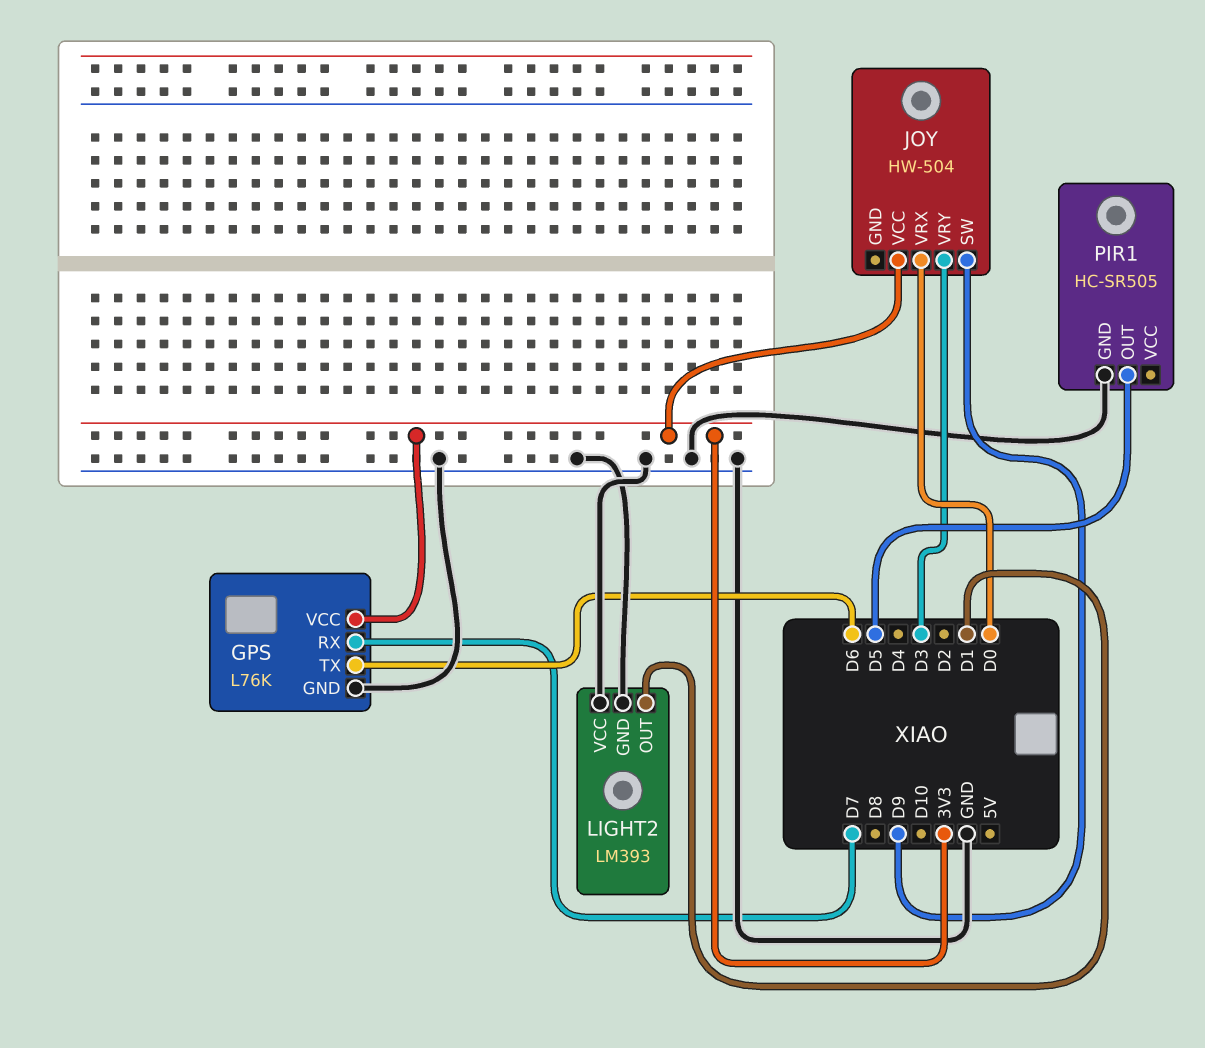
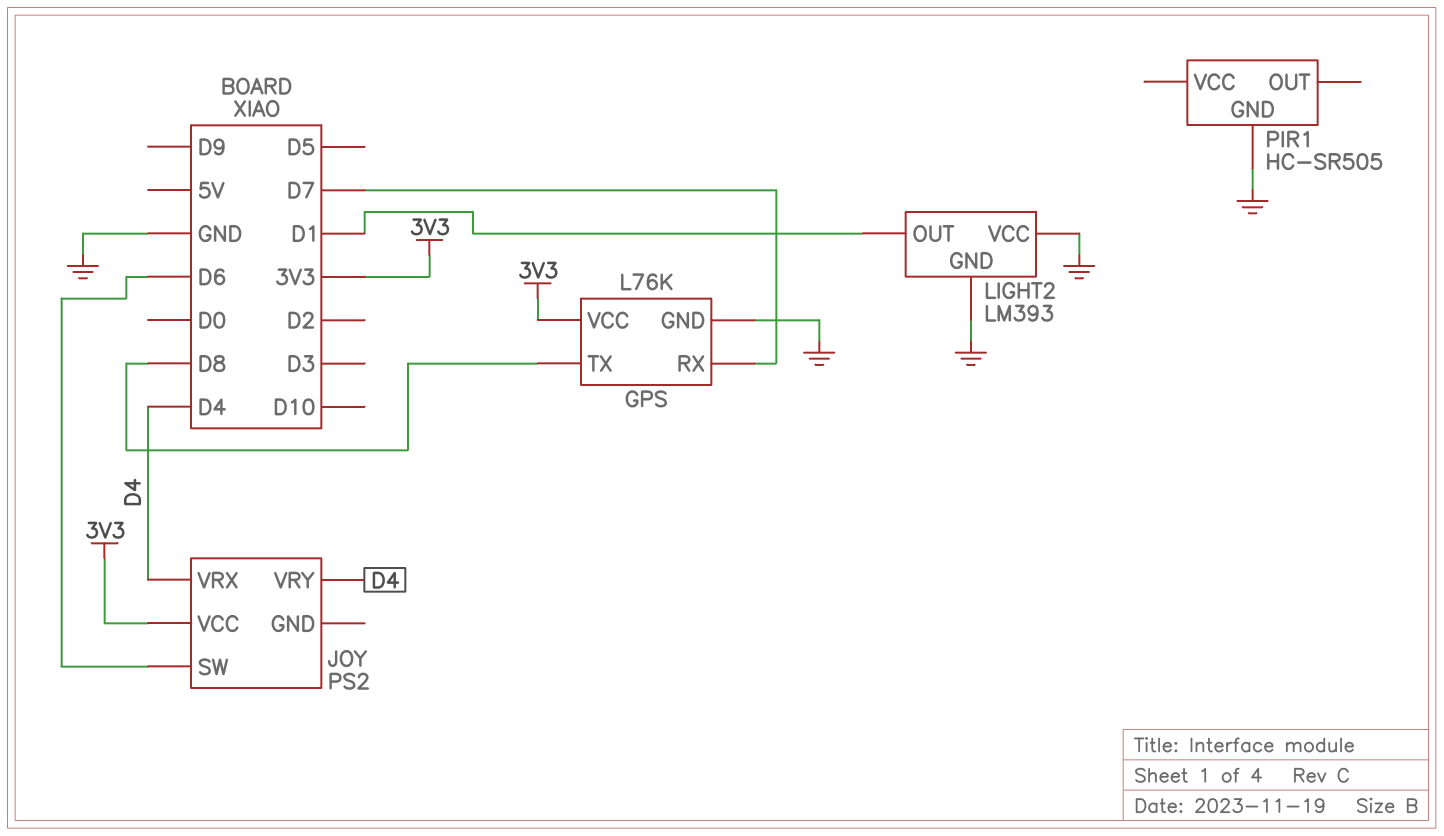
GPS pin TX: D6 -> D8
JOY: HW-504 -> PS2
JOY pin SW: D9 -> D6
JOY pin VRX: D0 -> D4
JOY pin VRY: D3 -> D4
PIR1 pin OUT: D5 -> none

